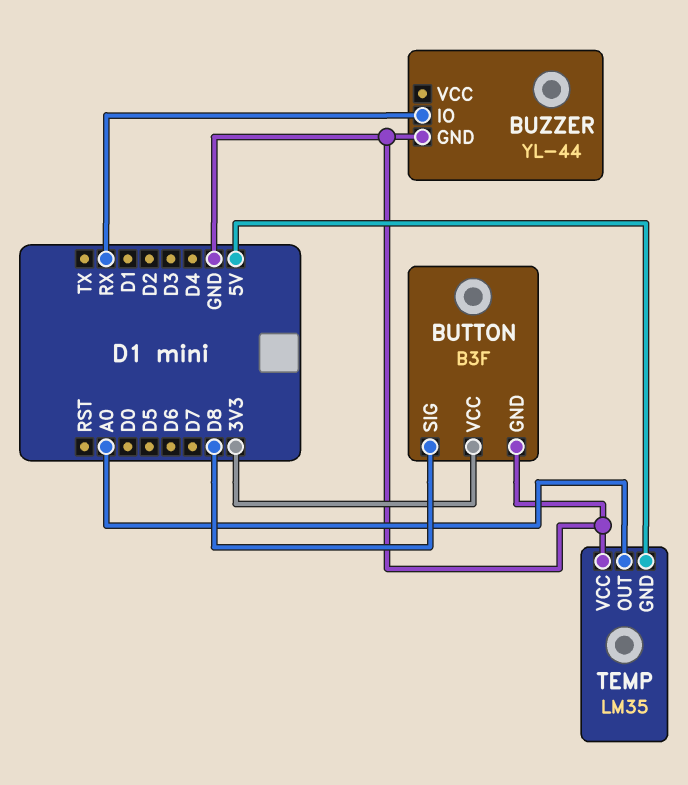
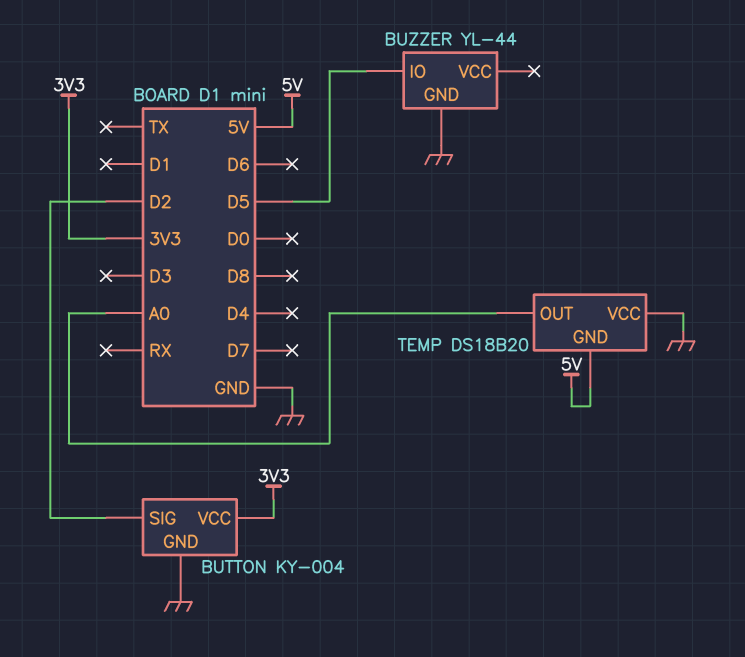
BUTTON: B3F -> KY-004
BUTTON pin SIG: D8 -> D2
BUZZER pin IO: RX -> D5
TEMP: LM35 -> DS18B20

